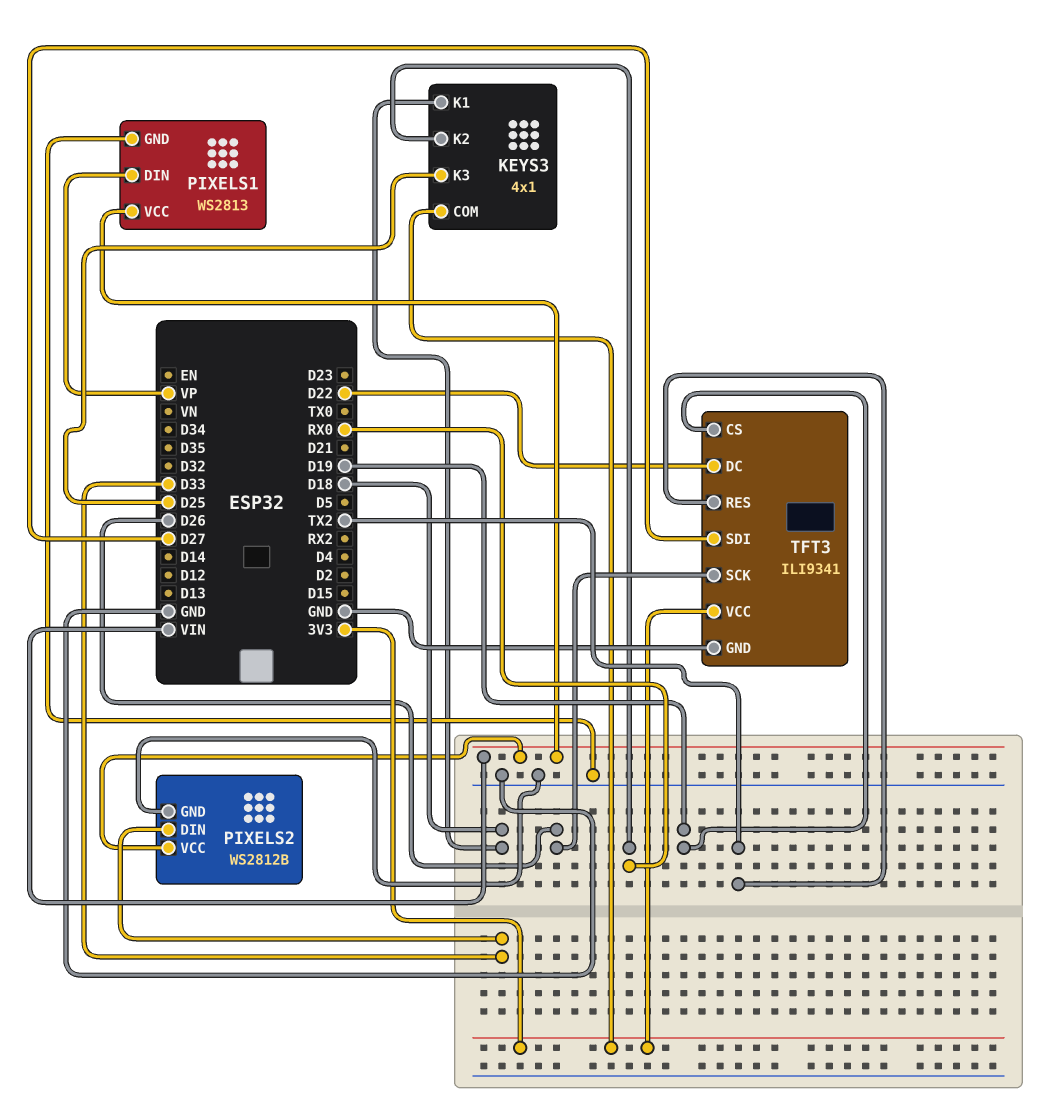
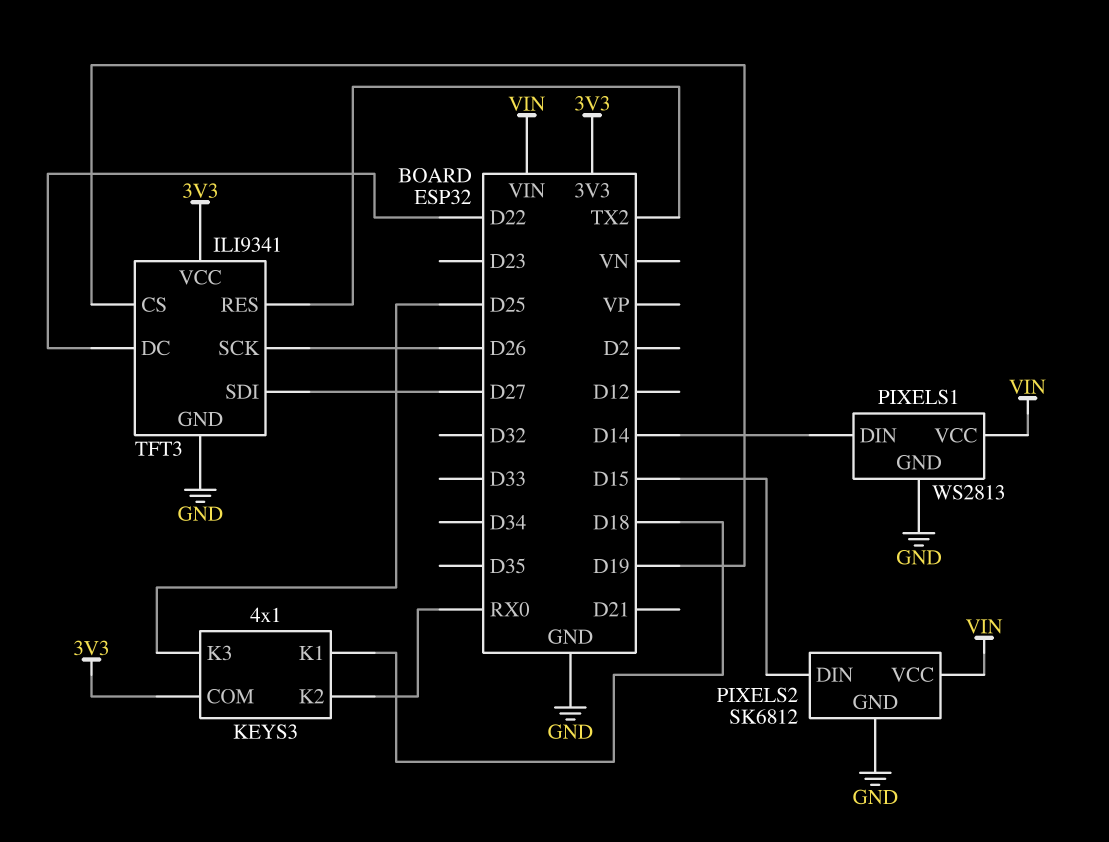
PIXELS1 pin DIN: VP -> D14
PIXELS2: WS2812B -> SK6812
PIXELS2 pin DIN: D33 -> D15

